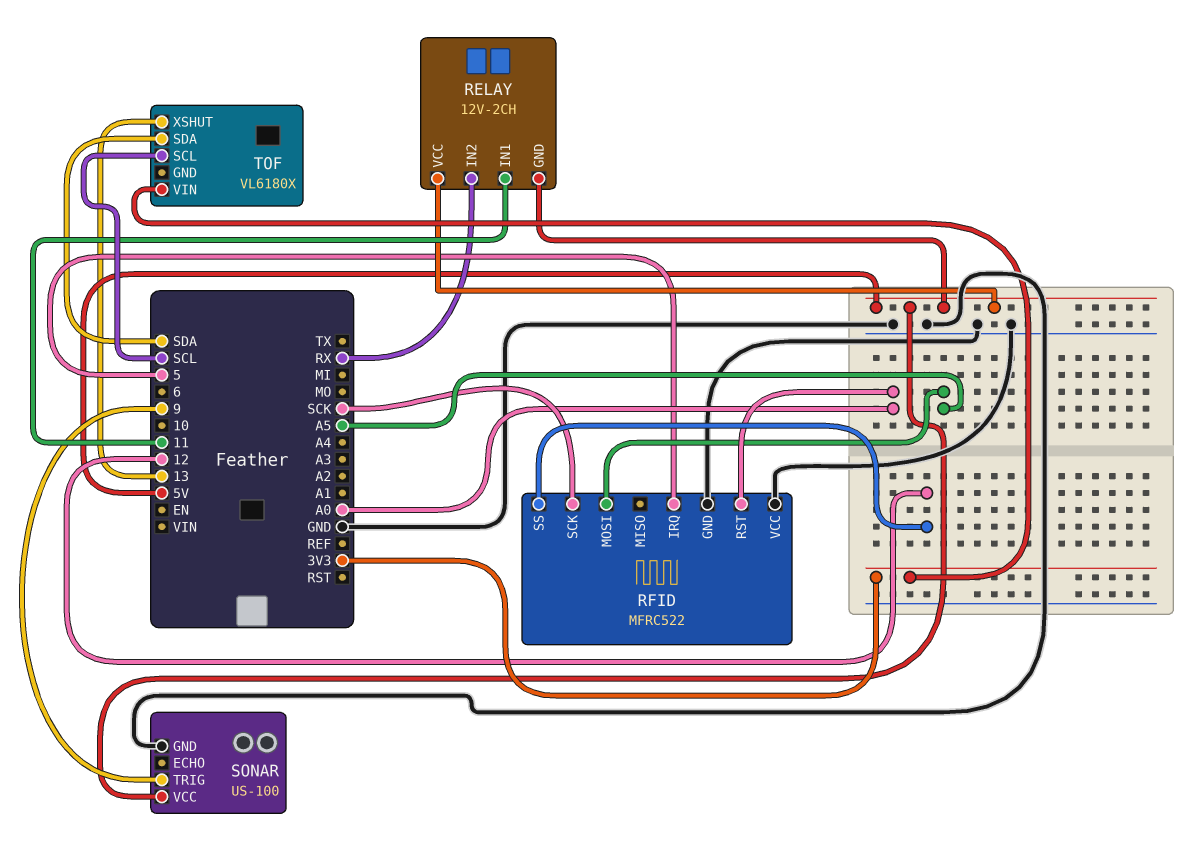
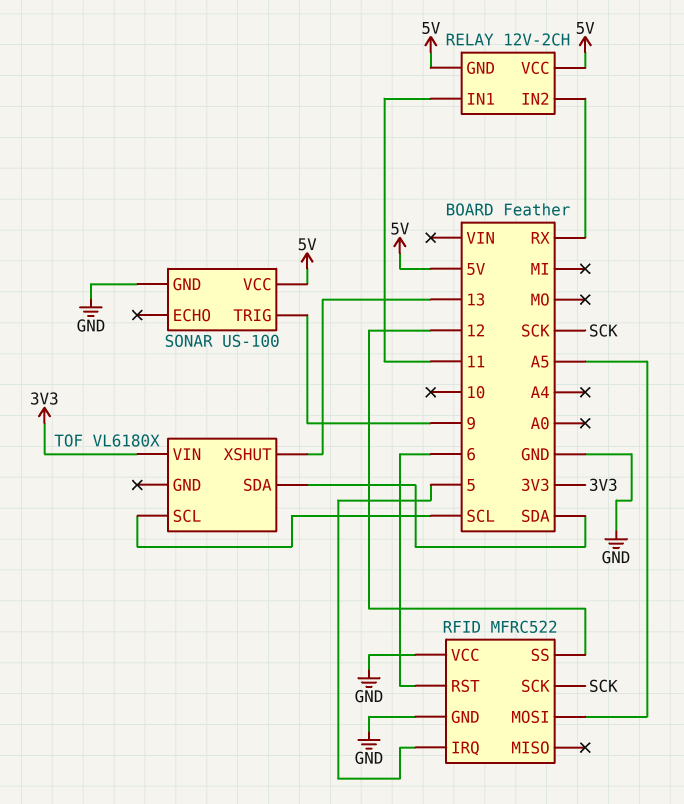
RFID pin RST: A0 -> 6

